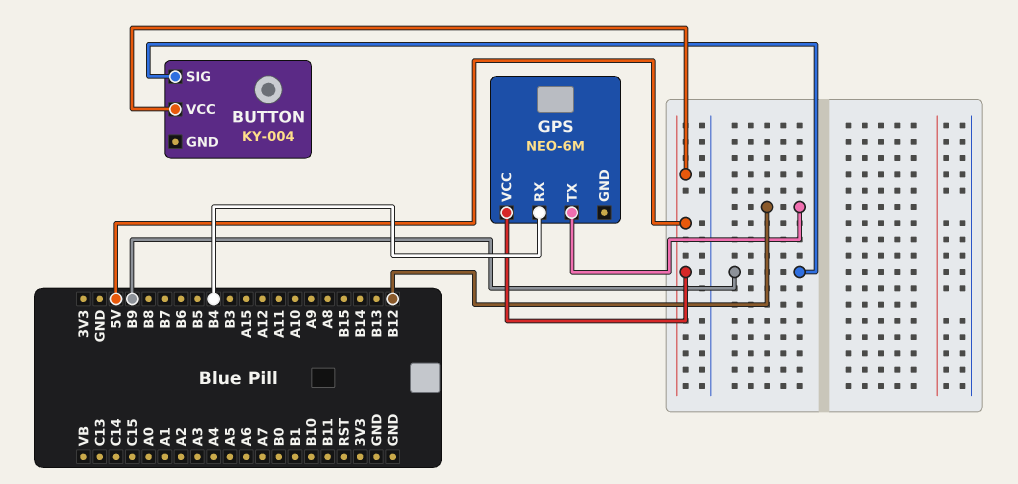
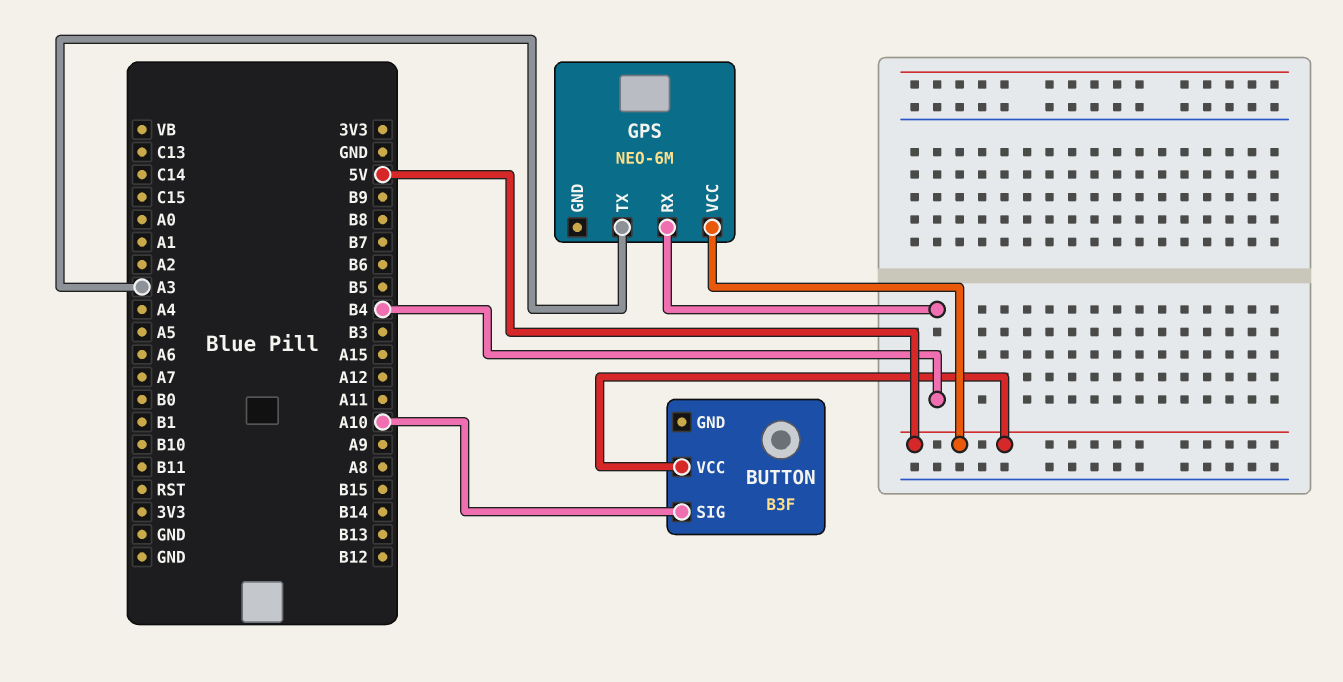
BUTTON: KY-004 -> B3F
BUTTON pin SIG: B9 -> A10
GPS pin TX: B12 -> A3

